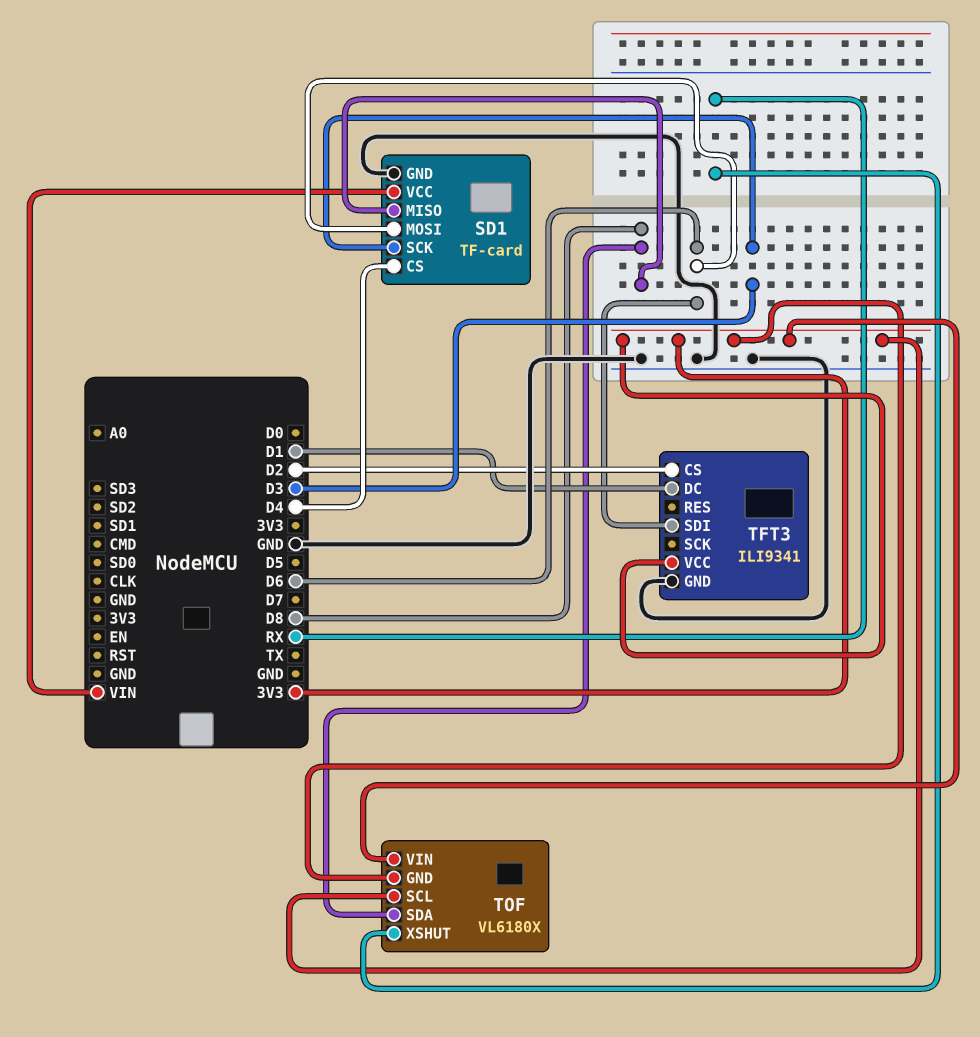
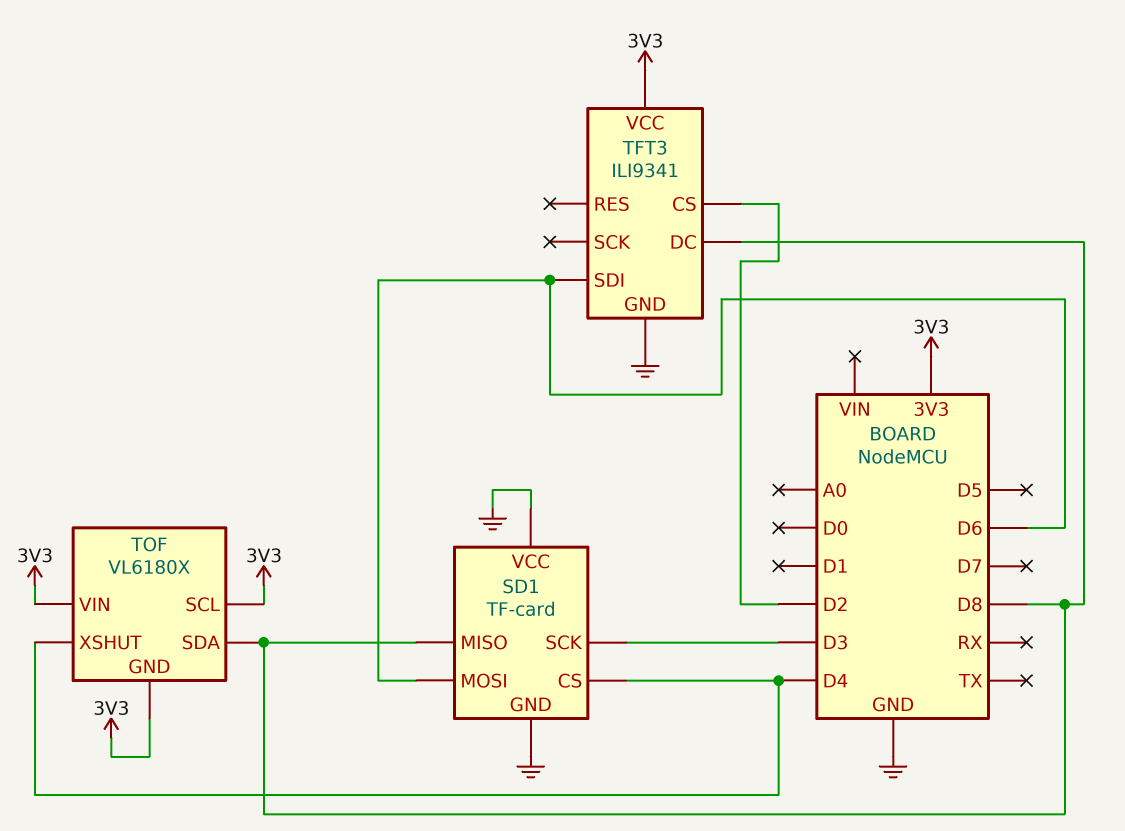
SD1 pin VCC: VIN -> GND
TFT3 pin DC: D1 -> D8
TOF pin XSHUT: RX -> D4

